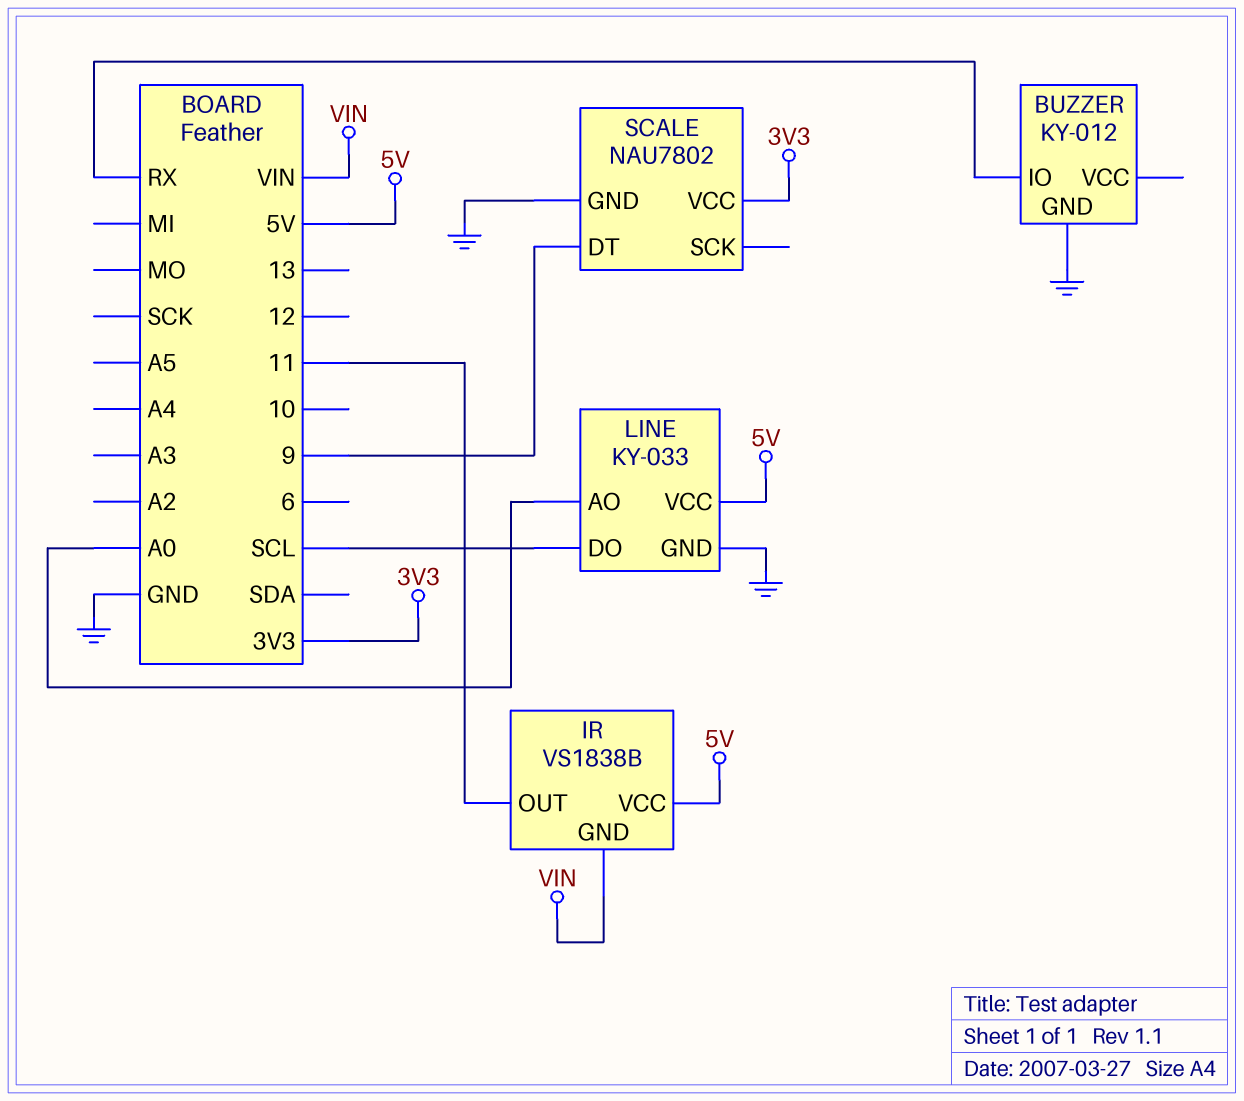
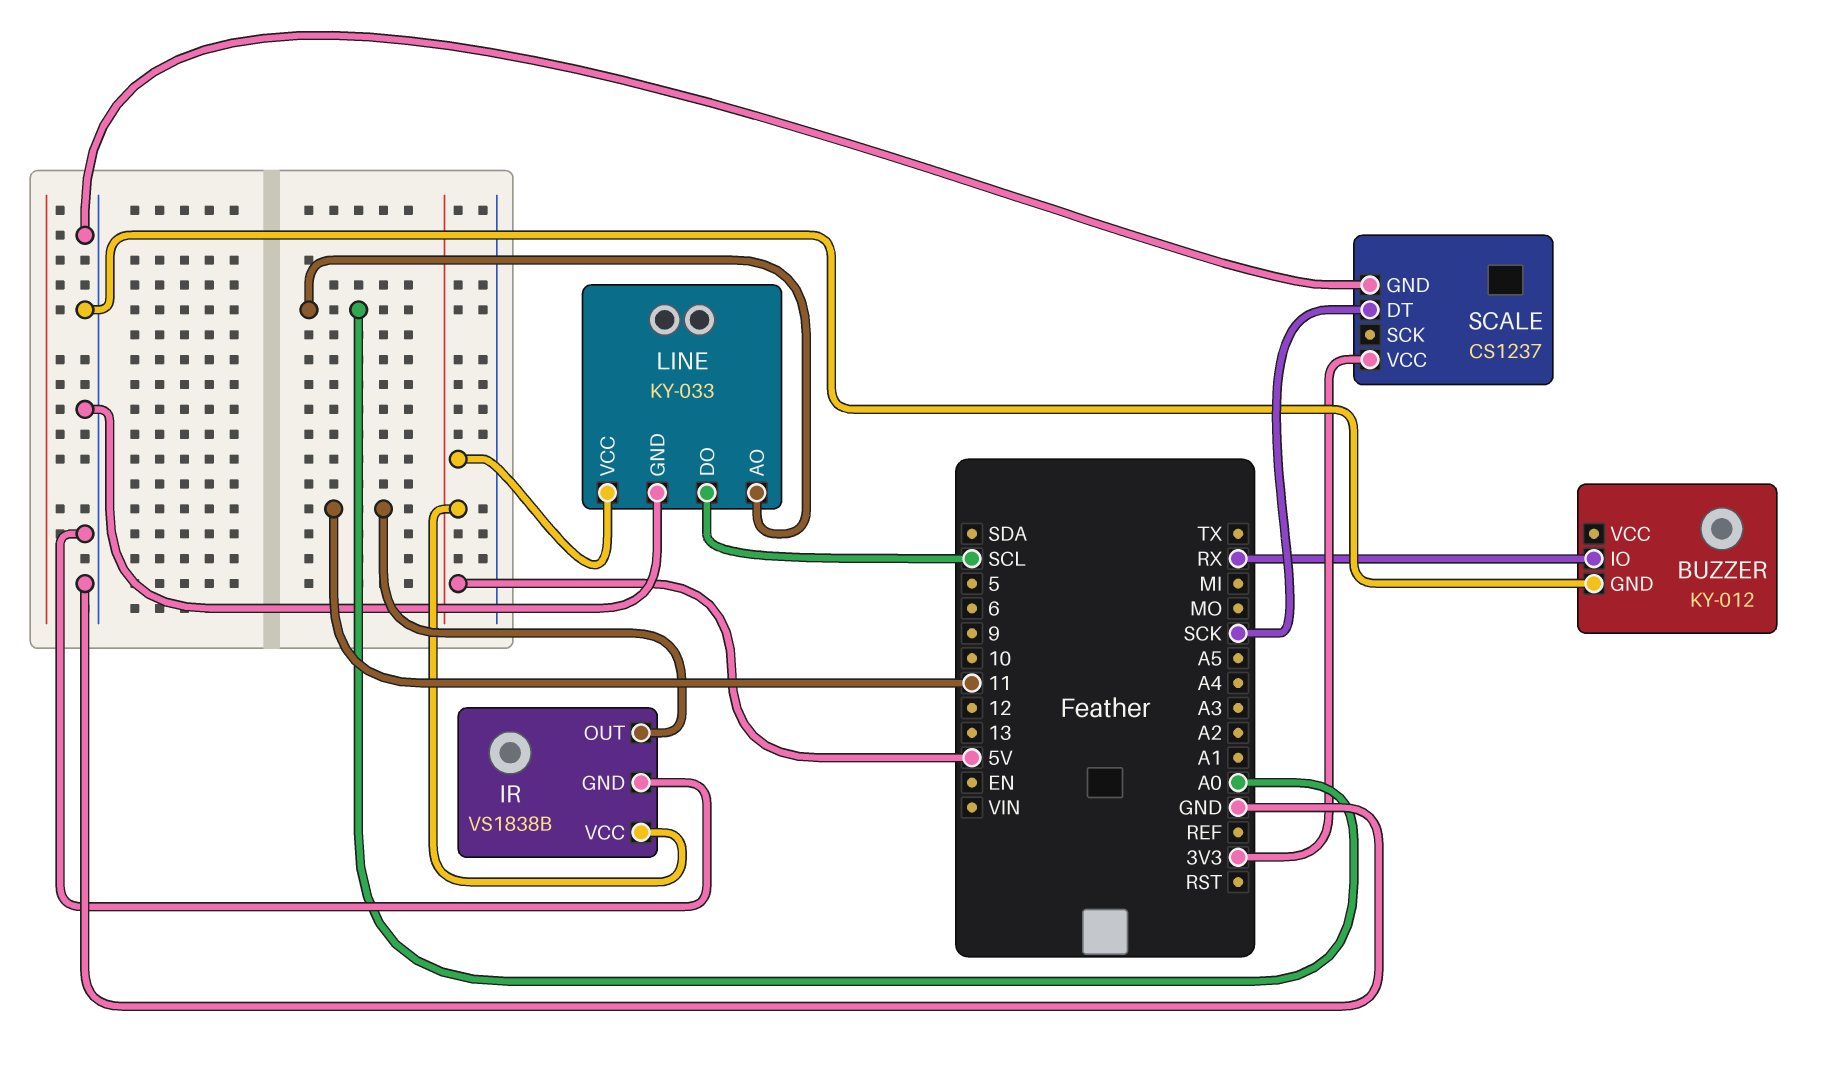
IR pin GND: VIN -> GND
SCALE: NAU7802 -> CS1237
SCALE pin DT: 9 -> SCK

